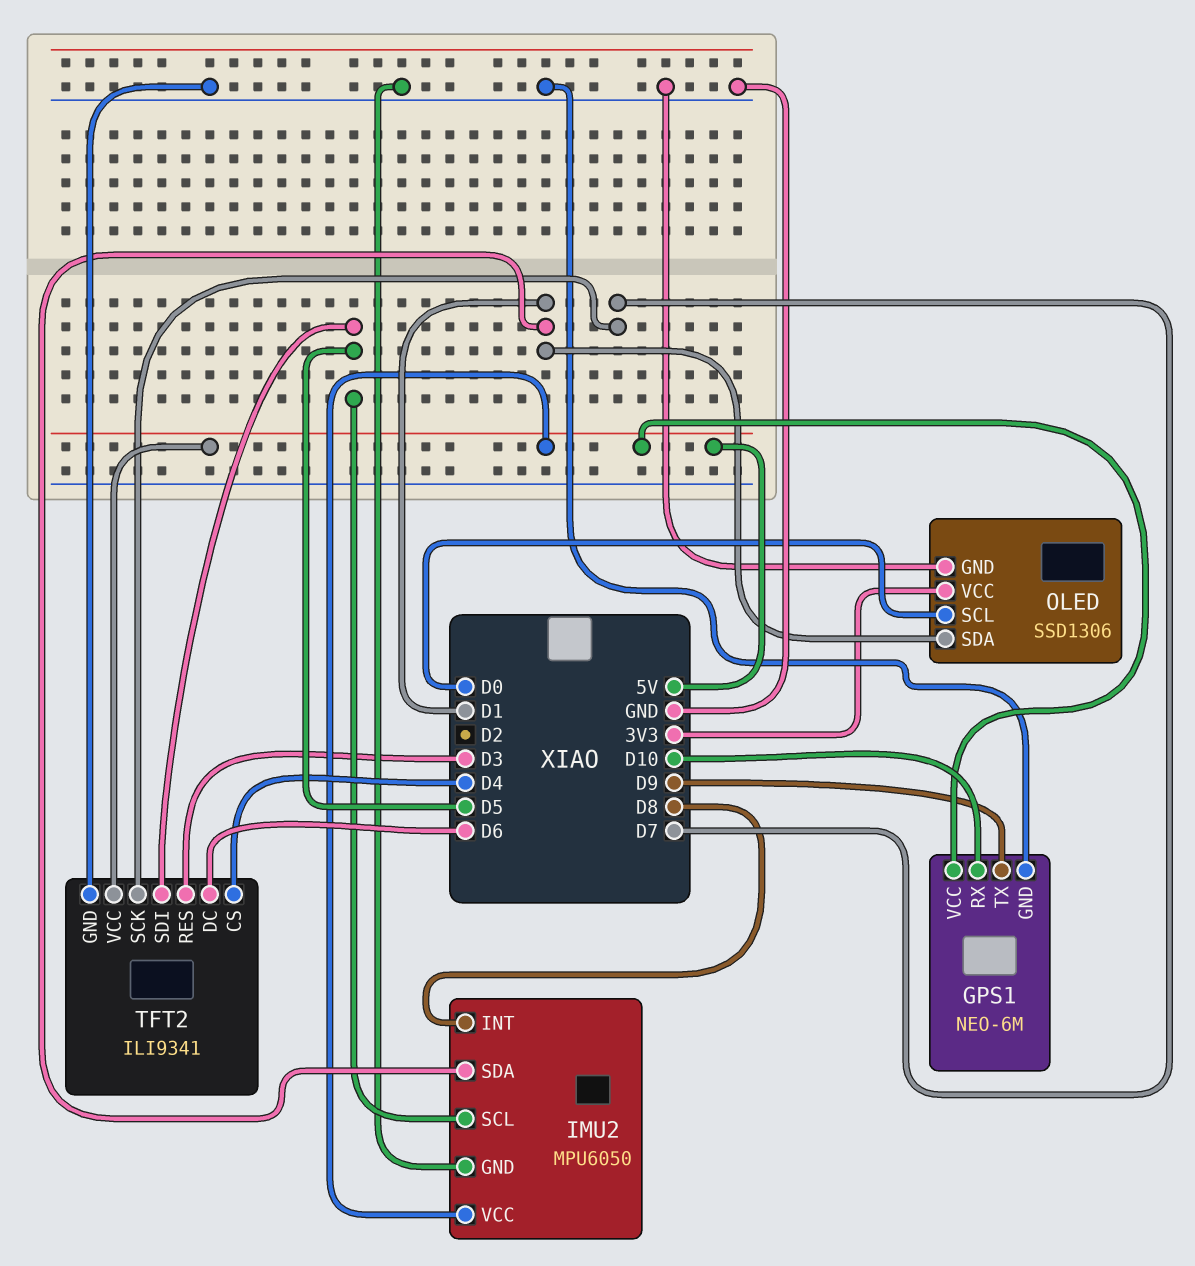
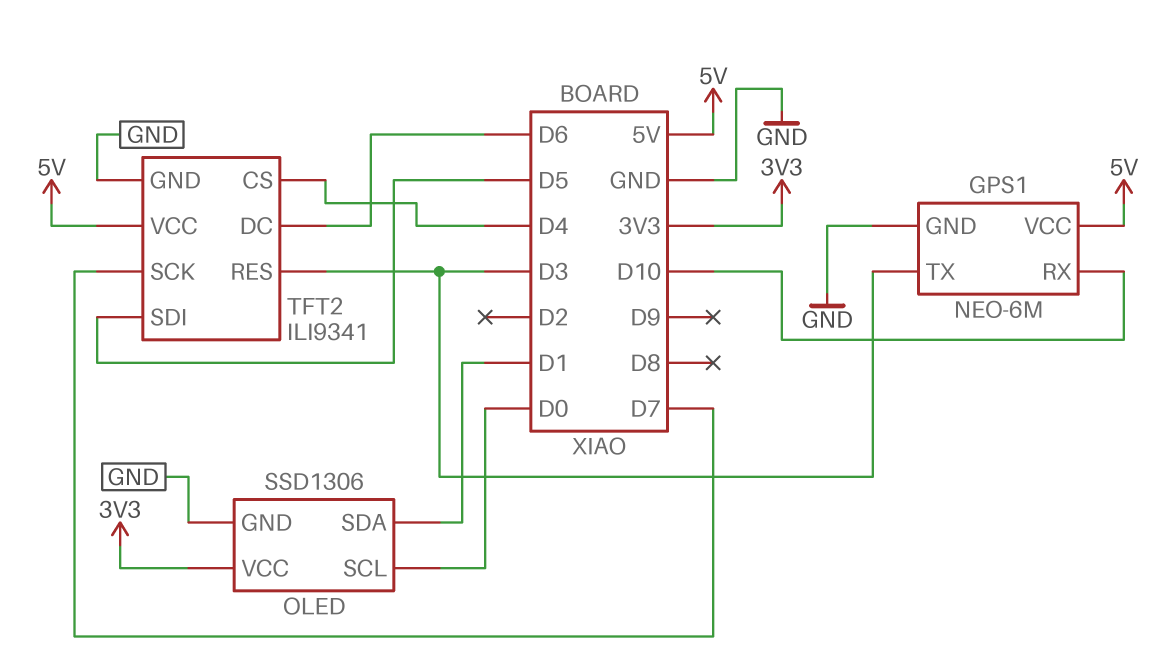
GPS1 pin TX: D9 -> D3
IMU2: MPU6050 -> none
IMU2 pin GND: GND -> none
IMU2 pin INT: D8 -> none
IMU2 pin SCL: D5 -> none
IMU2 pin SDA: D1 -> none
IMU2 pin VCC: 5V -> none

